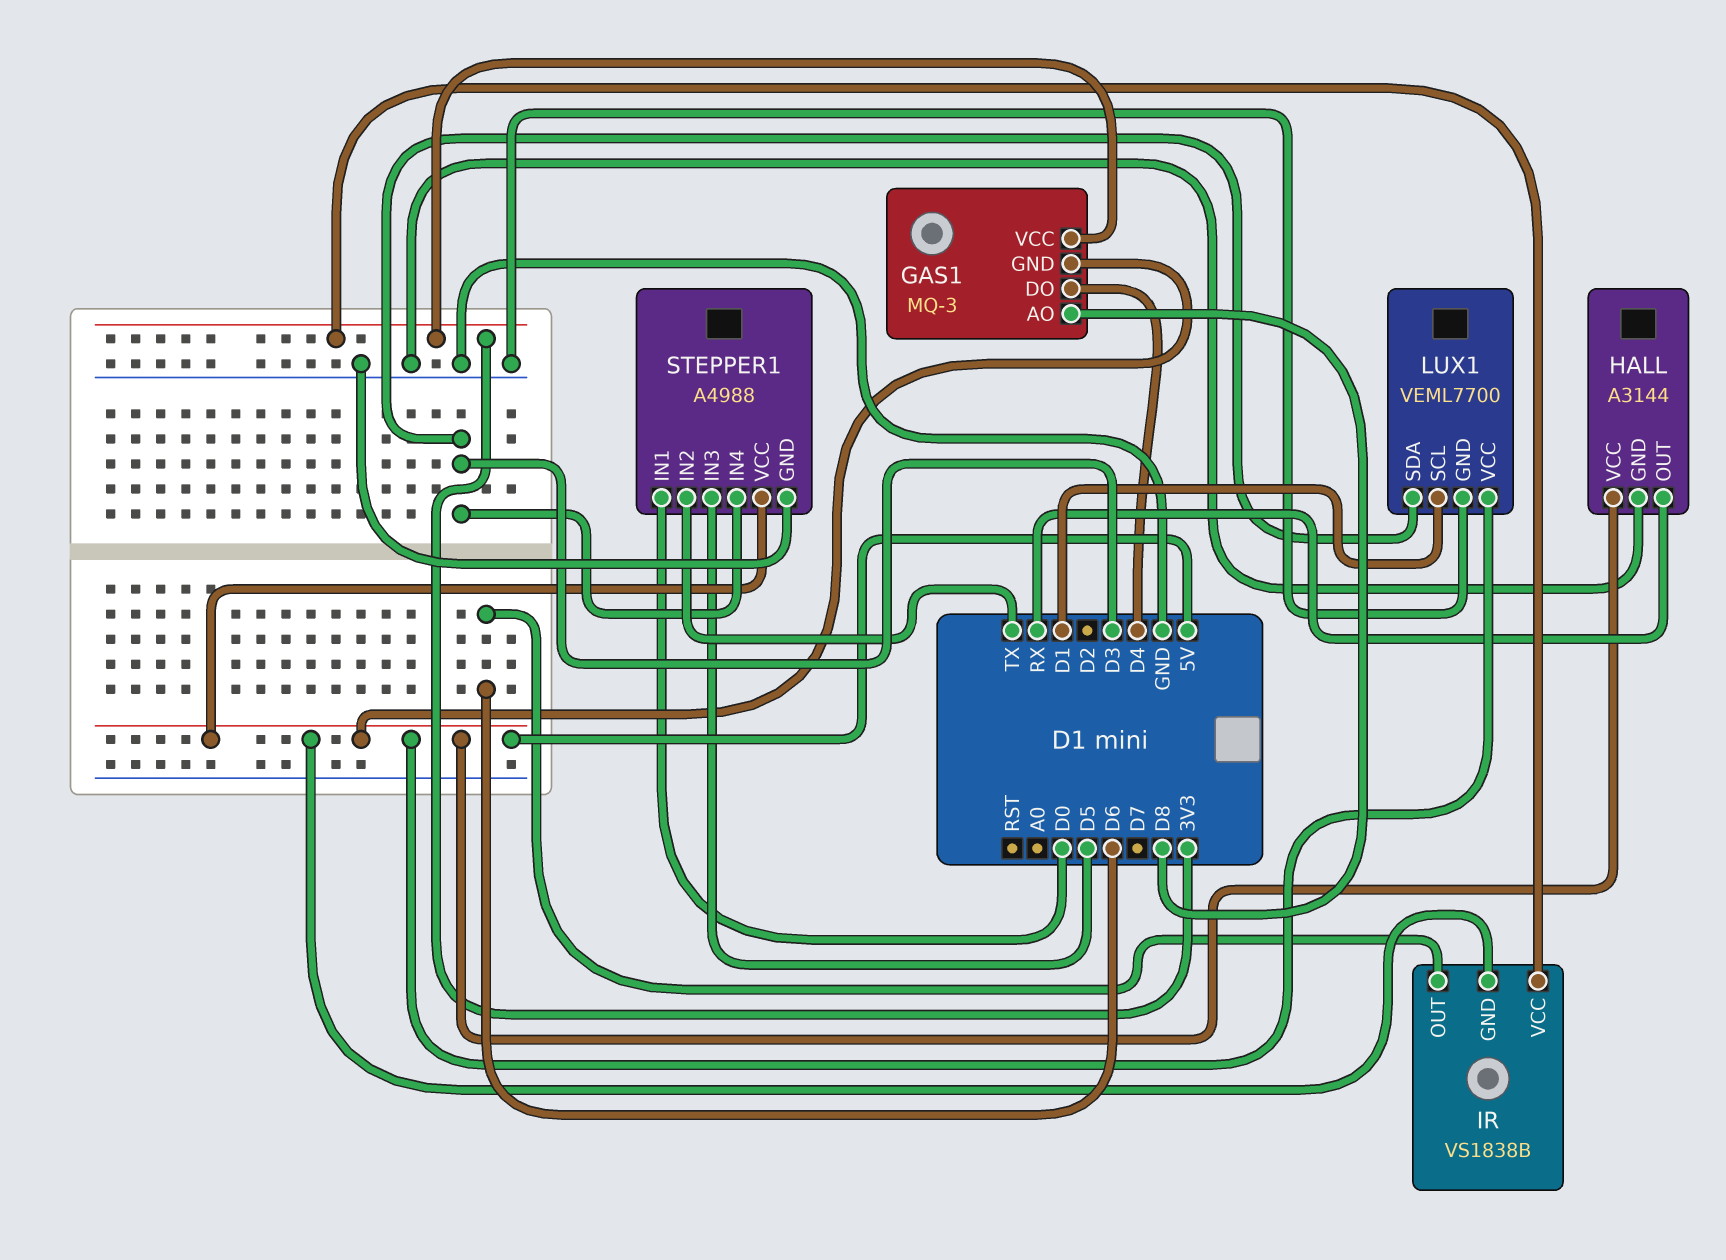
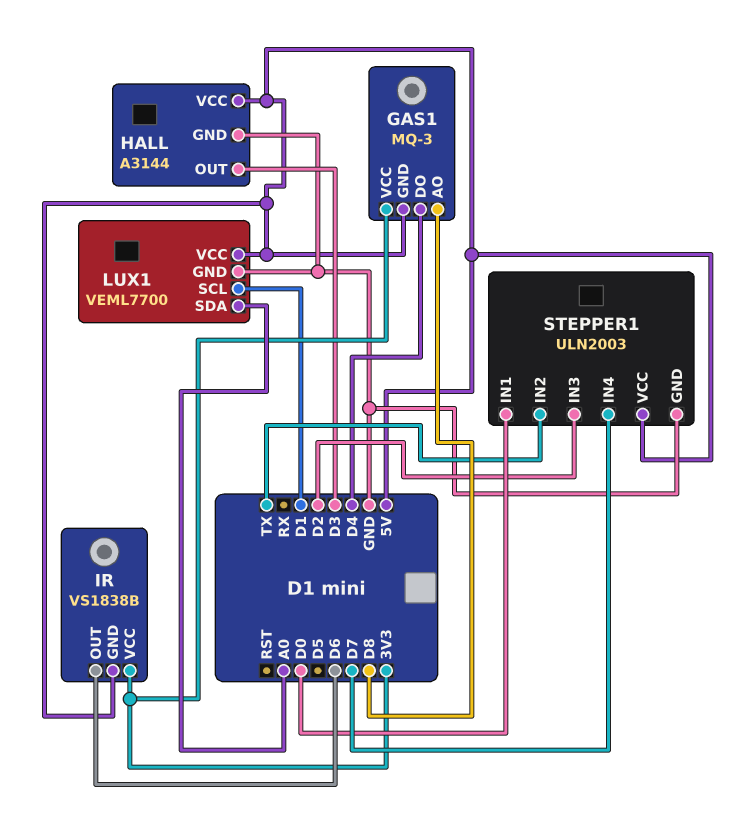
HALL pin OUT: RX -> D3
LUX1 pin SDA: D3 -> A0
STEPPER1: A4988 -> ULN2003
STEPPER1 pin IN3: D5 -> D2
STEPPER1 pin IN4: D3 -> D7

